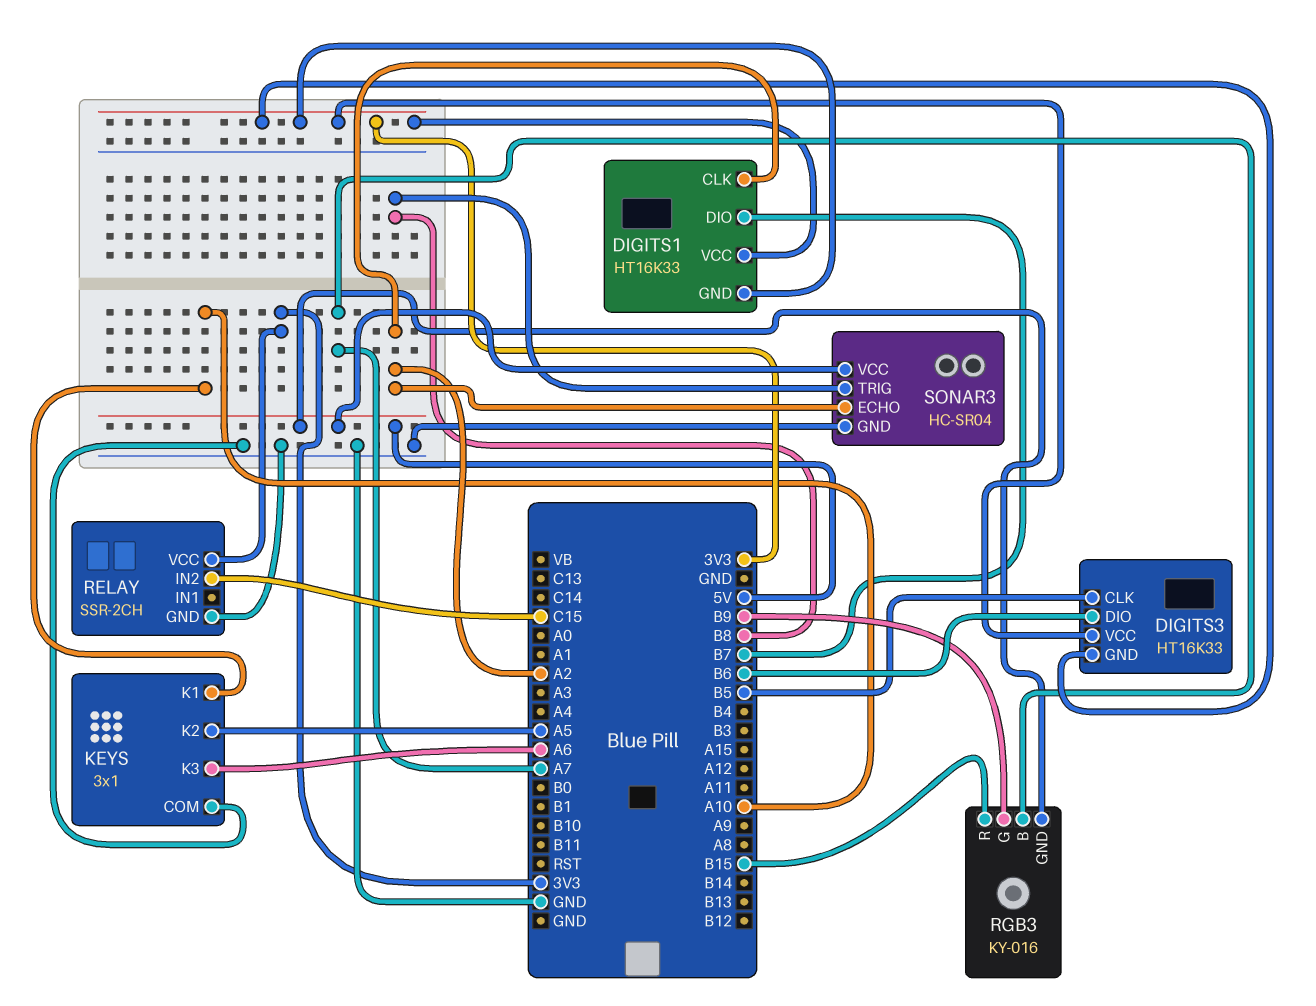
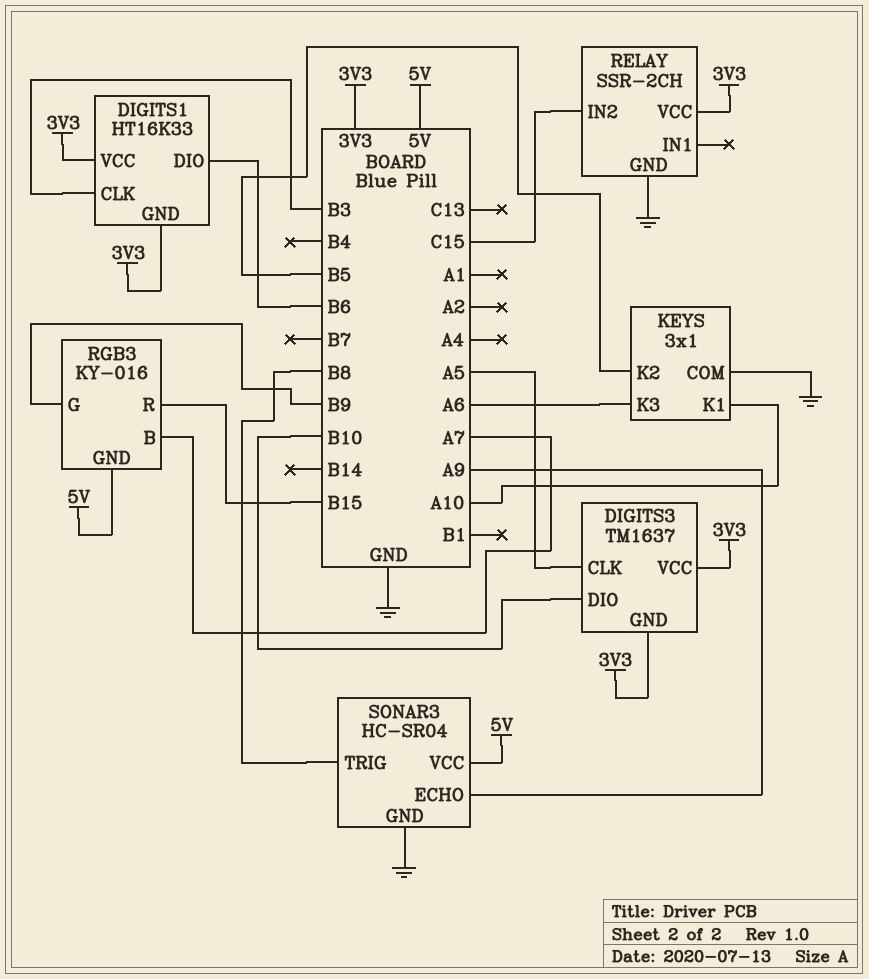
DIGITS1 pin CLK: A2 -> B3
DIGITS1 pin DIO: B7 -> B6
DIGITS3: HT16K33 -> TM1637
DIGITS3 pin CLK: B5 -> A5
DIGITS3 pin DIO: B6 -> B10
KEYS pin K2: A5 -> B5
SONAR3 pin ECHO: A2 -> A9

